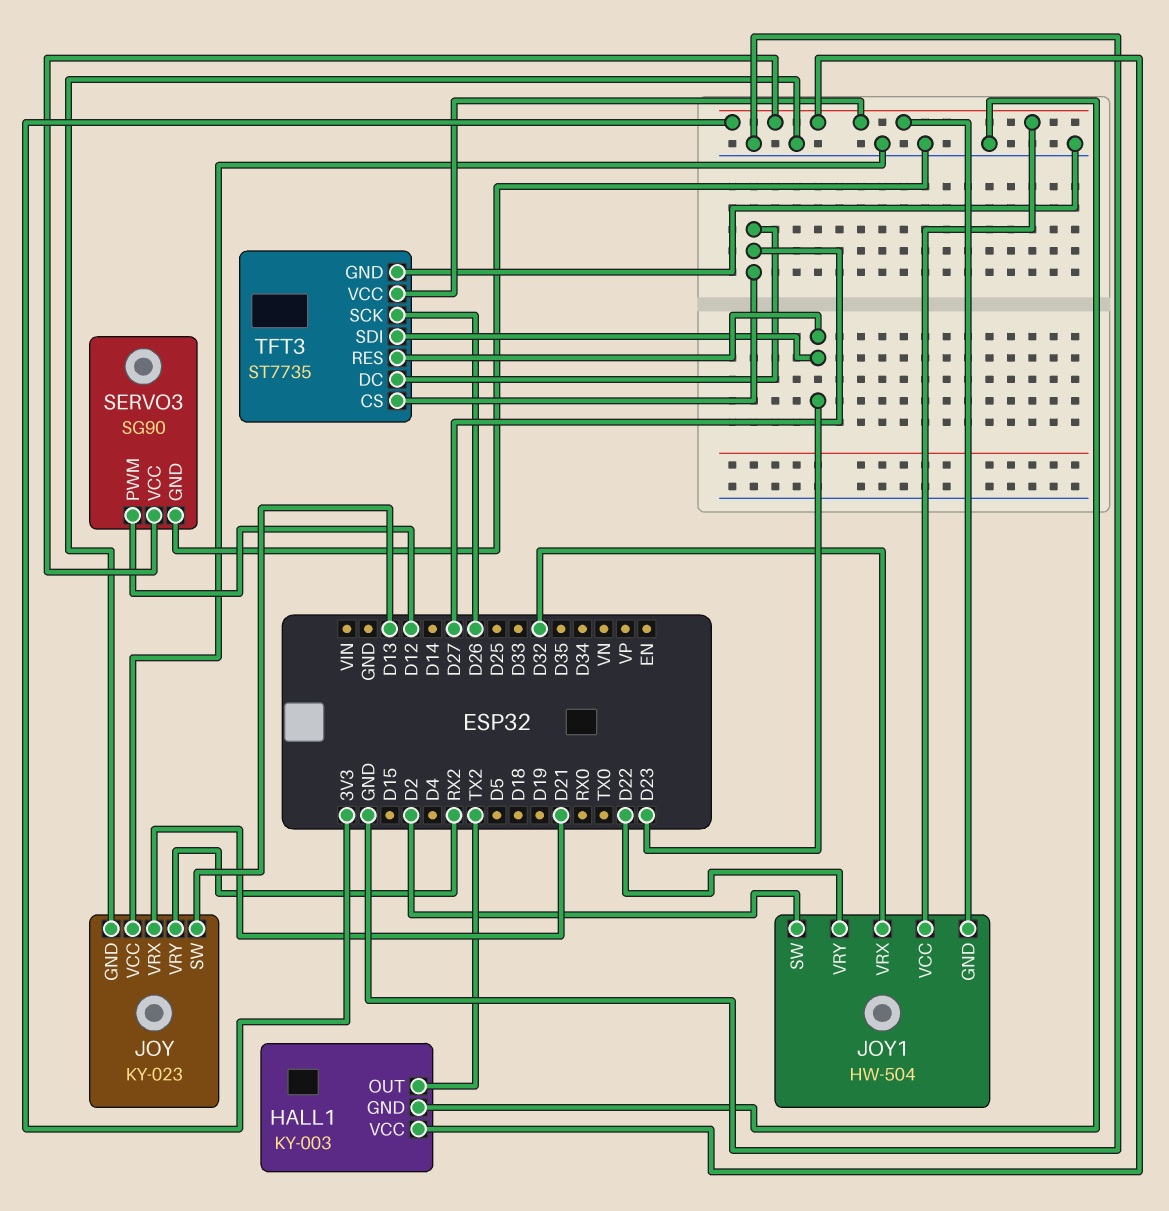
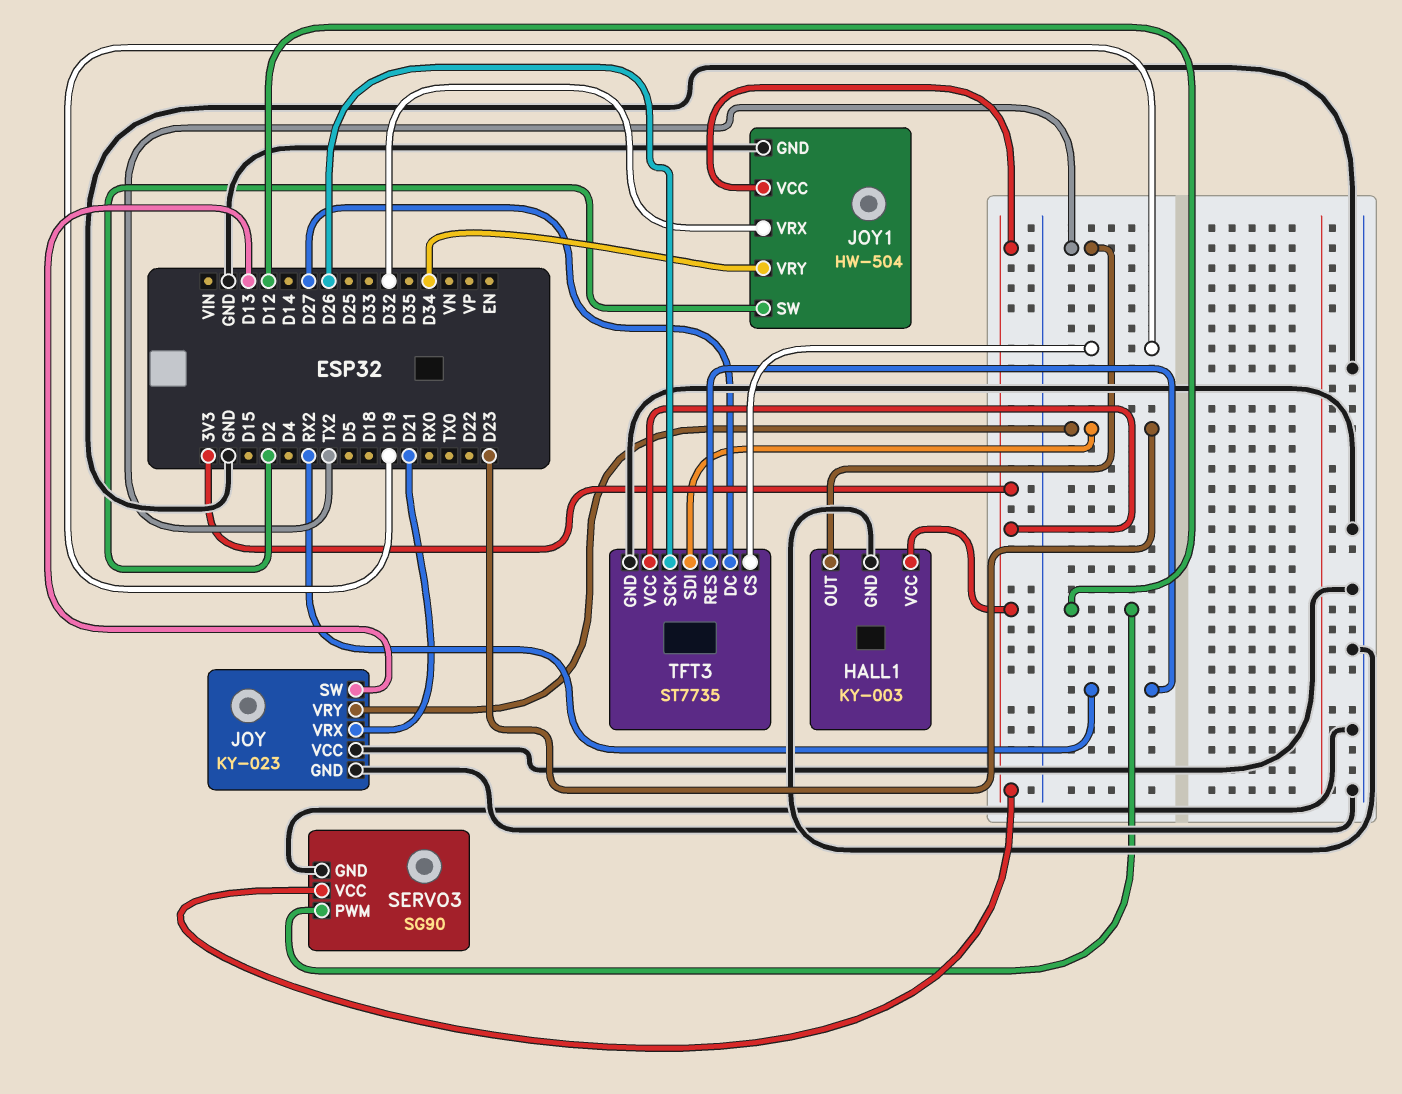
JOY pin VRY: RX2 -> D23
JOY1 pin GND: 3V3 -> GND
JOY1 pin VRY: D22 -> D34
TFT3 pin CS: D27 -> D19
TFT3 pin RES: D23 -> RX2

